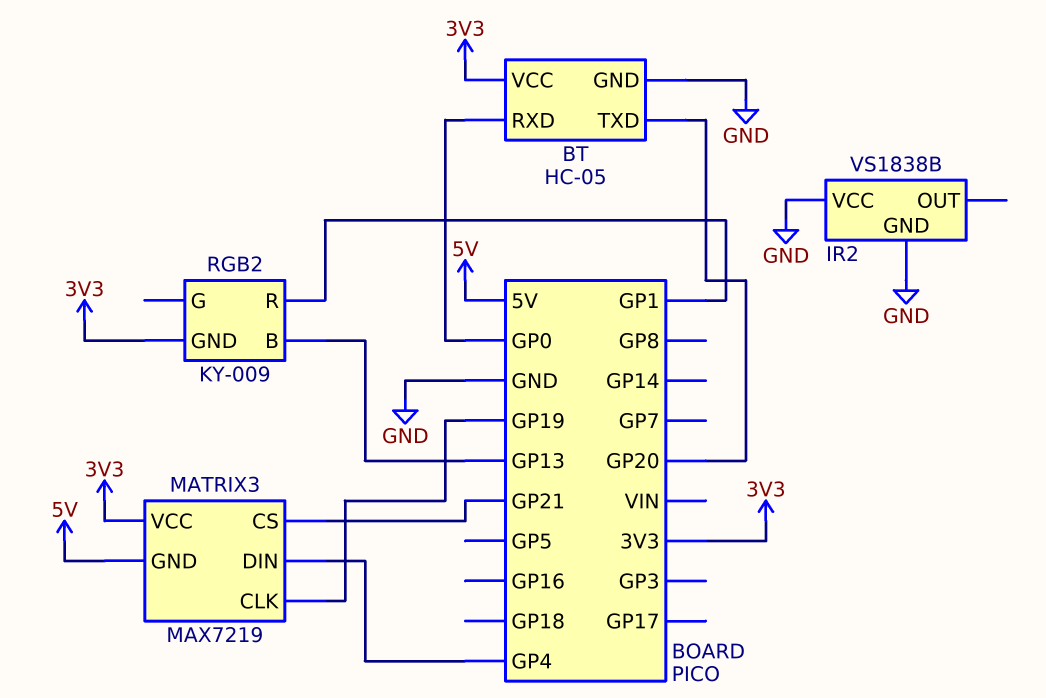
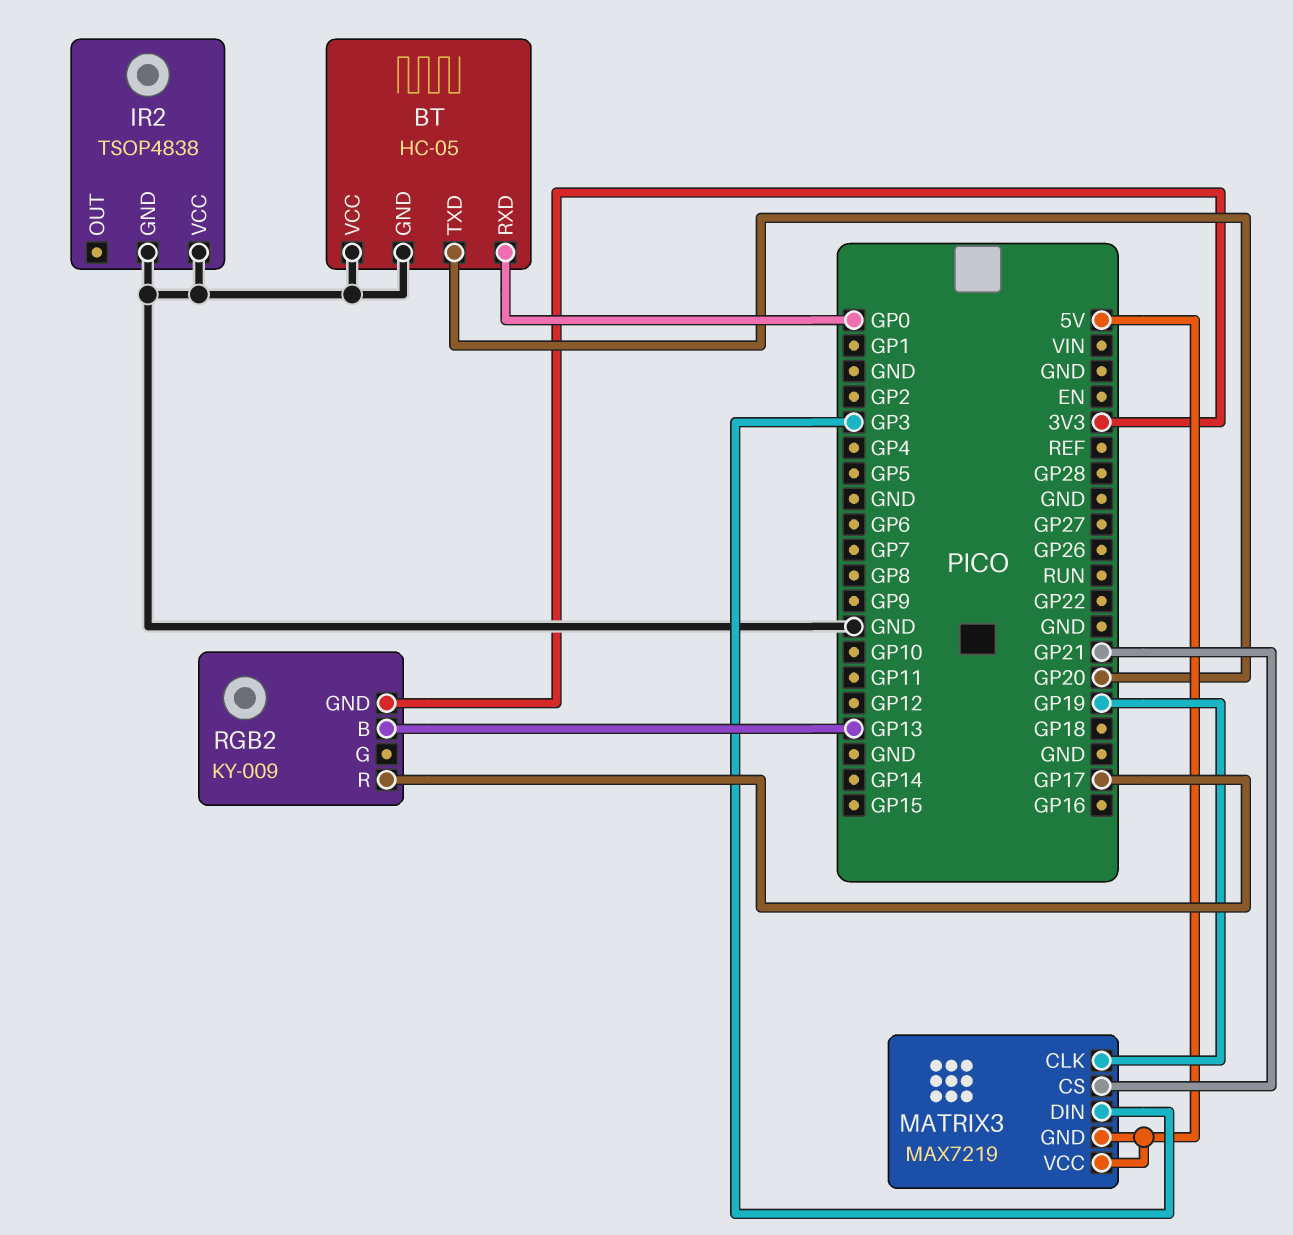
BT pin VCC: 3V3 -> GND
IR2: VS1838B -> TSOP4838
MATRIX3 pin DIN: GP4 -> GP3
MATRIX3 pin VCC: 3V3 -> 5V
RGB2 pin R: GP1 -> GP17

